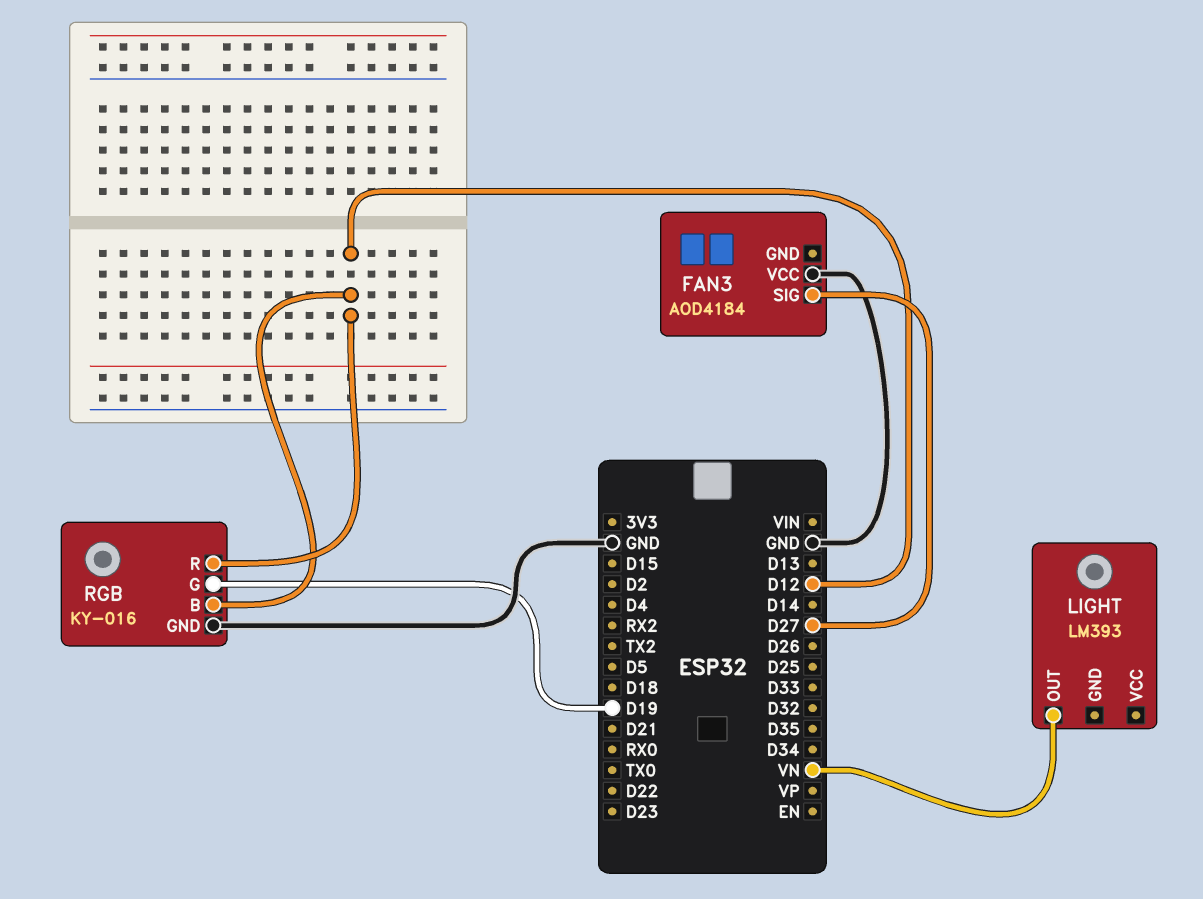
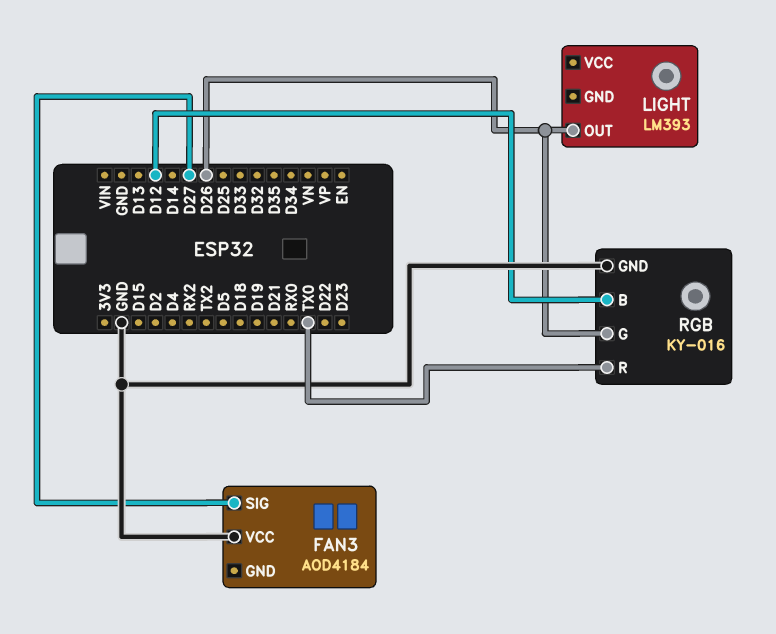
LIGHT pin OUT: VN -> D26
RGB pin G: D19 -> D26
RGB pin R: D12 -> TX0

